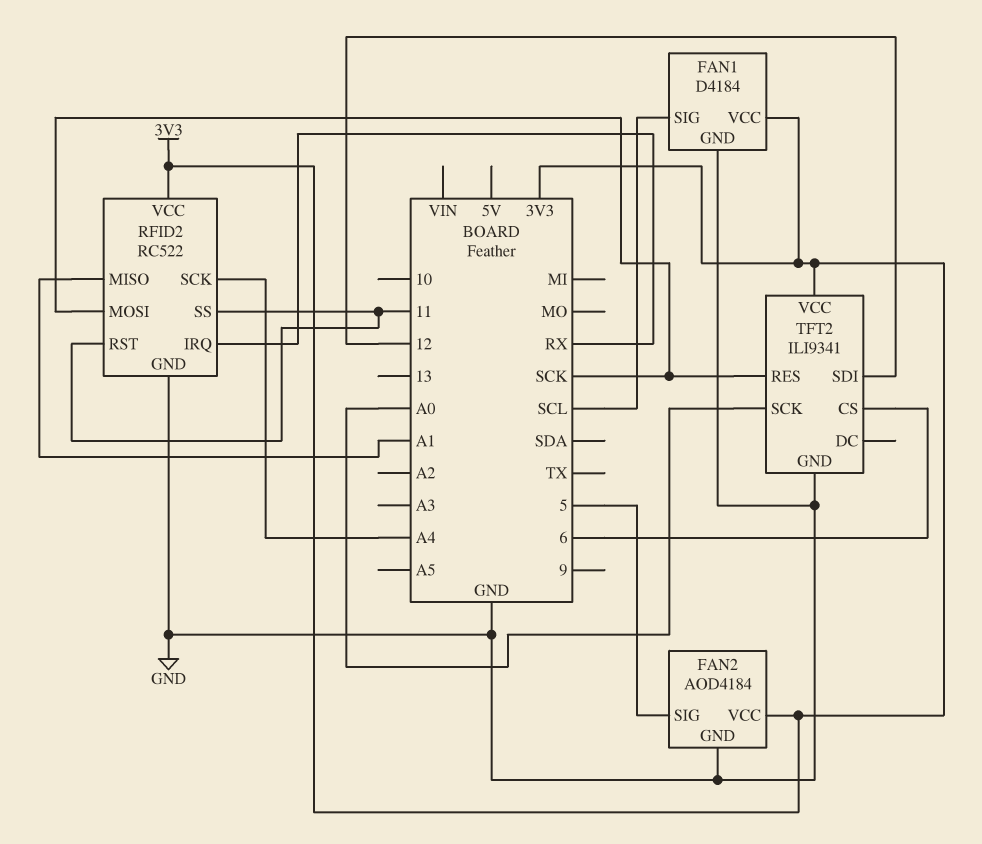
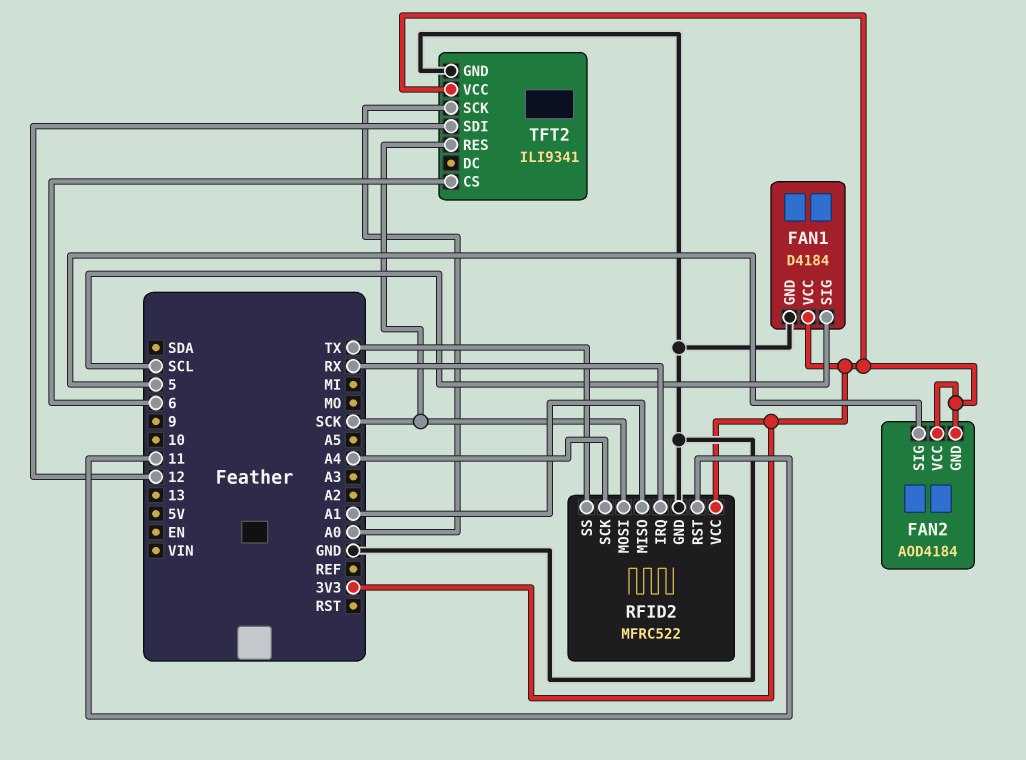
FAN2 pin GND: GND -> 3V3
RFID2: RC522 -> MFRC522
RFID2 pin SS: 11 -> TX

